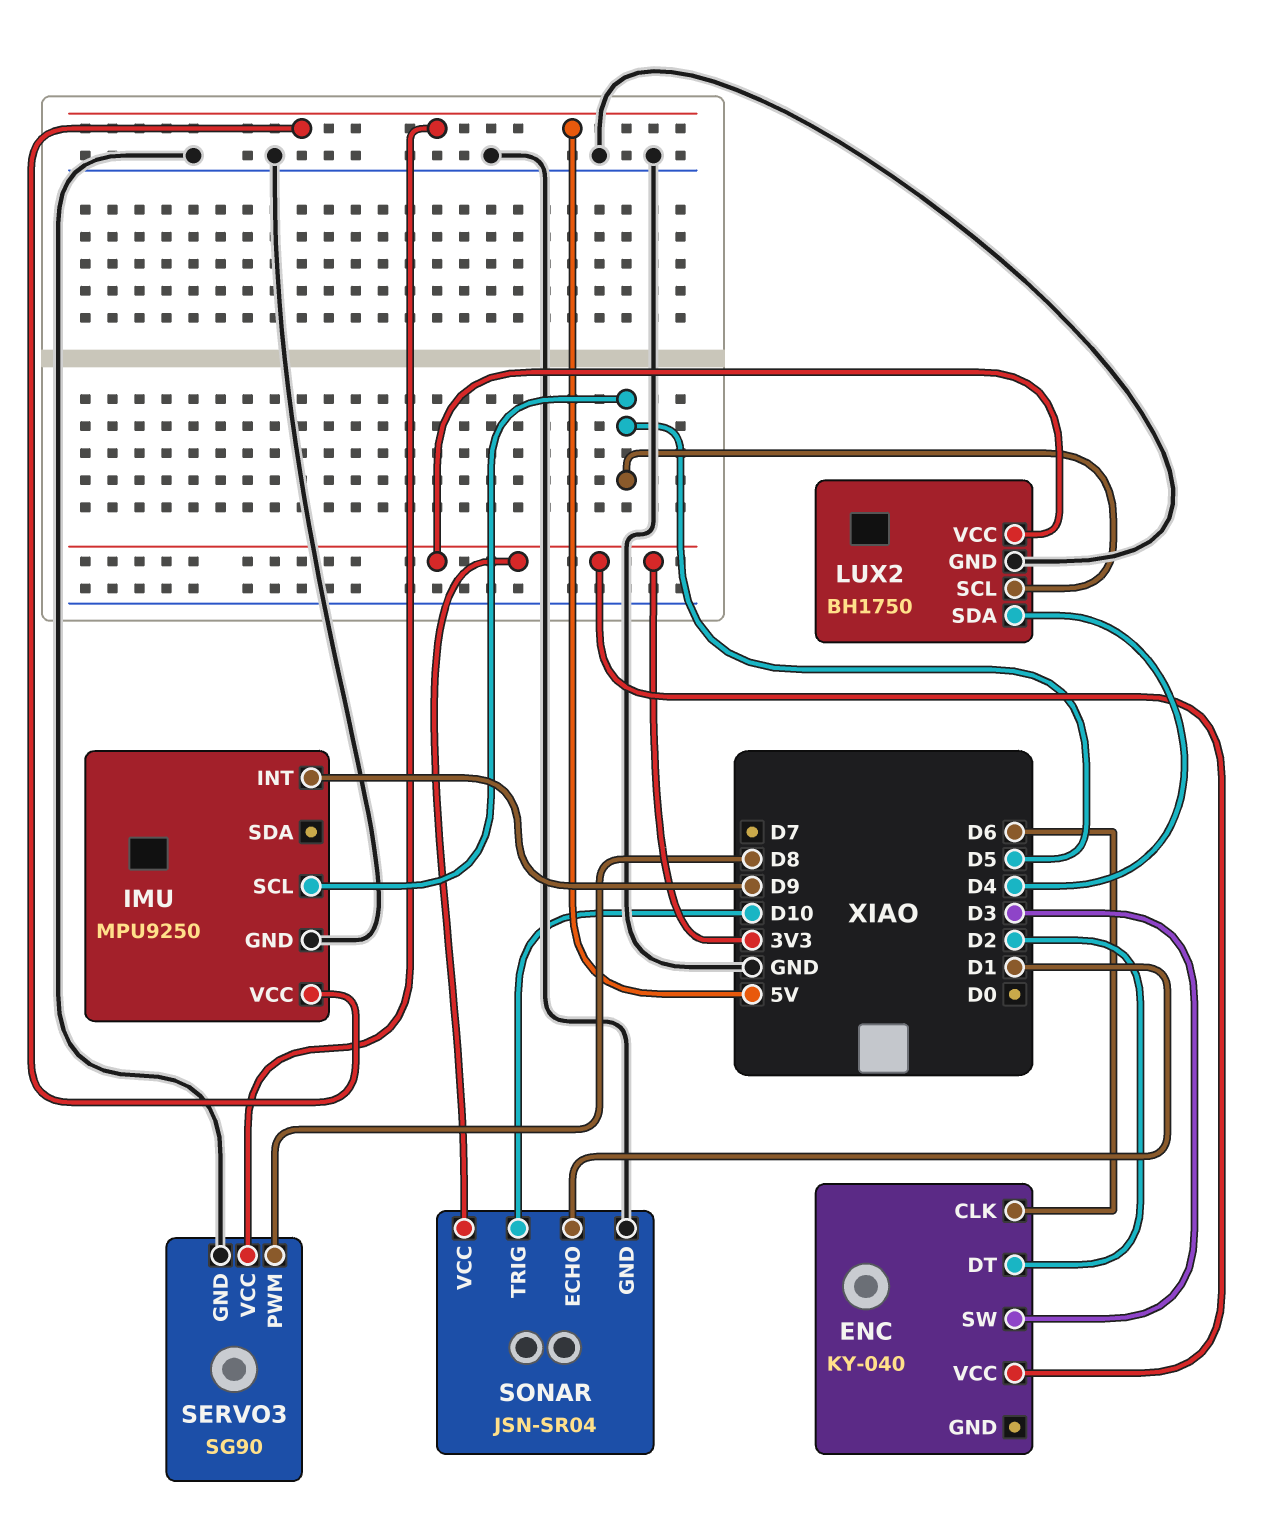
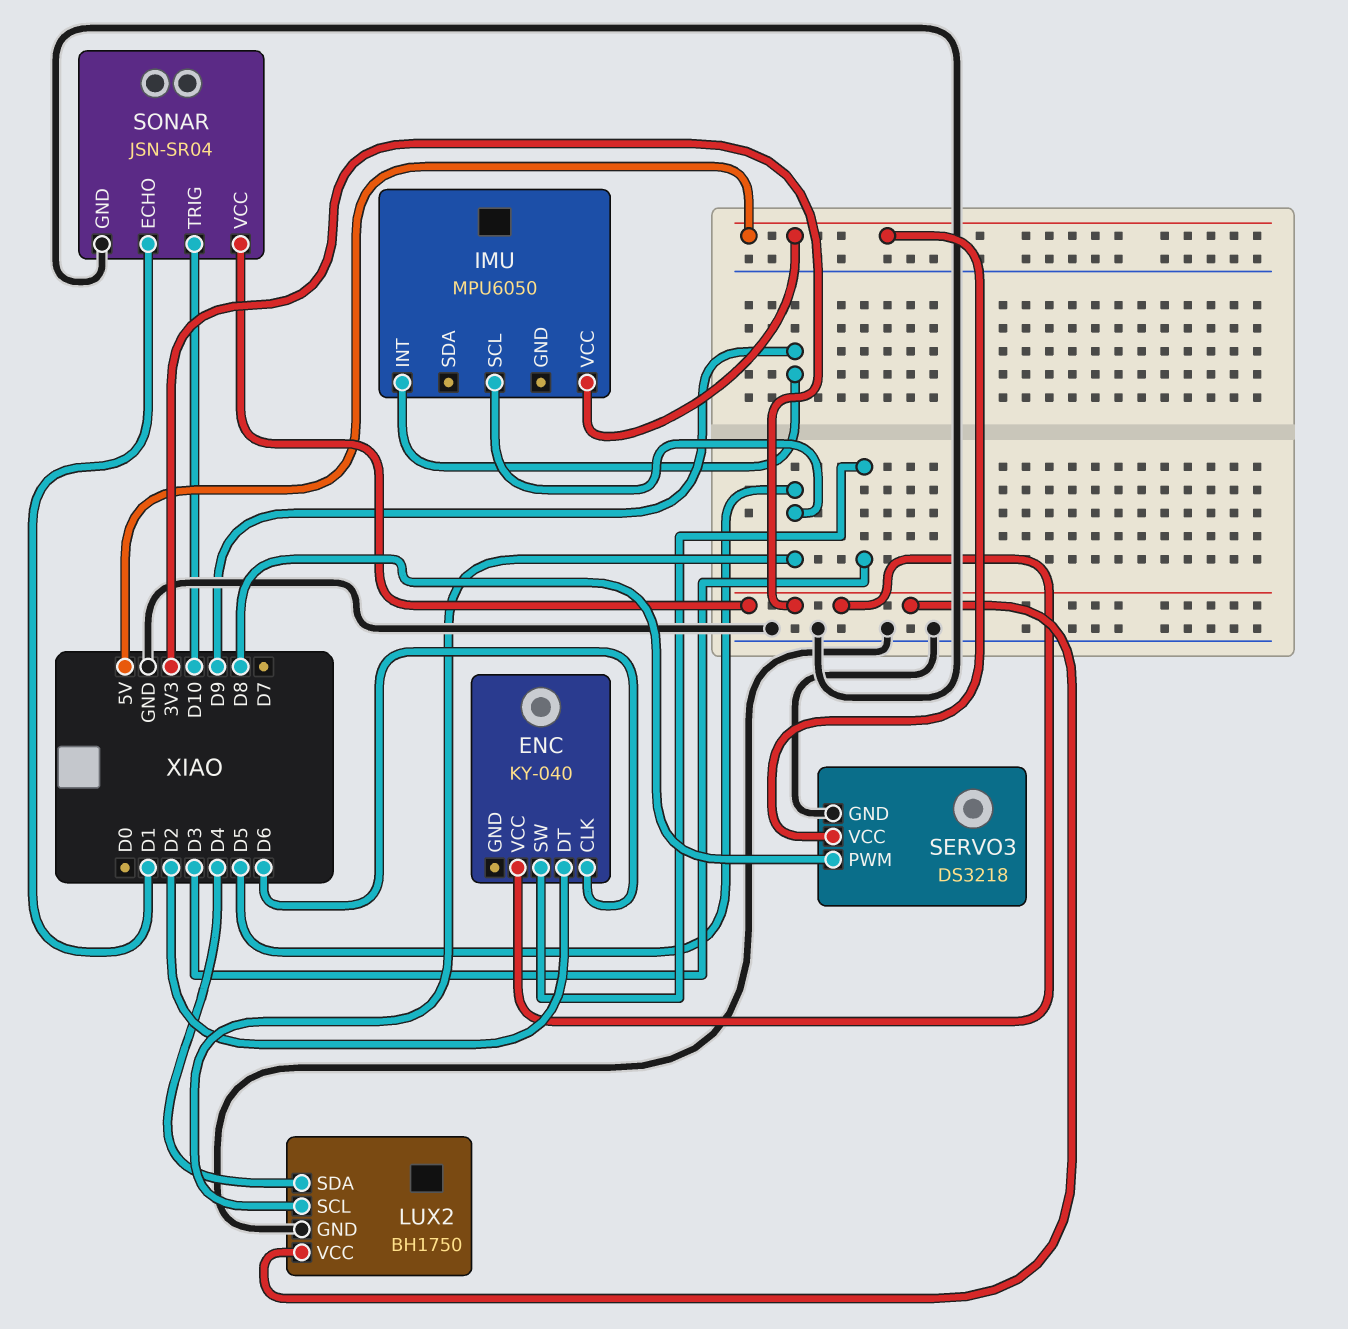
IMU: MPU9250 -> MPU6050
IMU pin GND: GND -> none
SERVO3: SG90 -> DS3218

